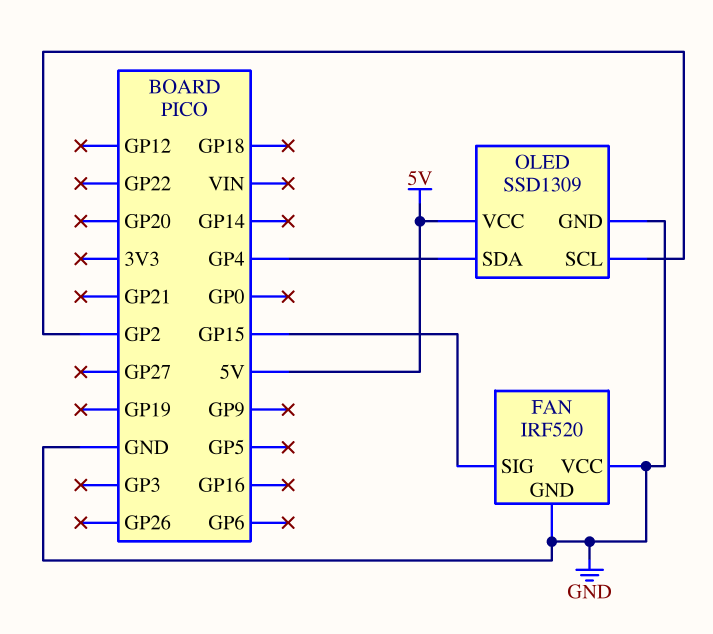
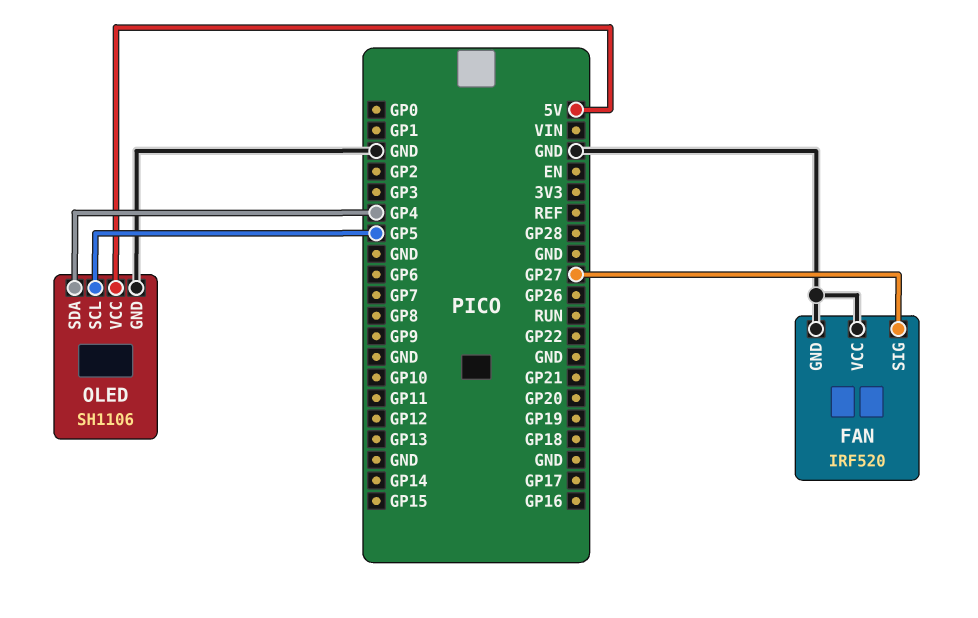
FAN pin SIG: GP15 -> GP27
OLED: SSD1309 -> SH1106
OLED pin SCL: GP2 -> GP5

